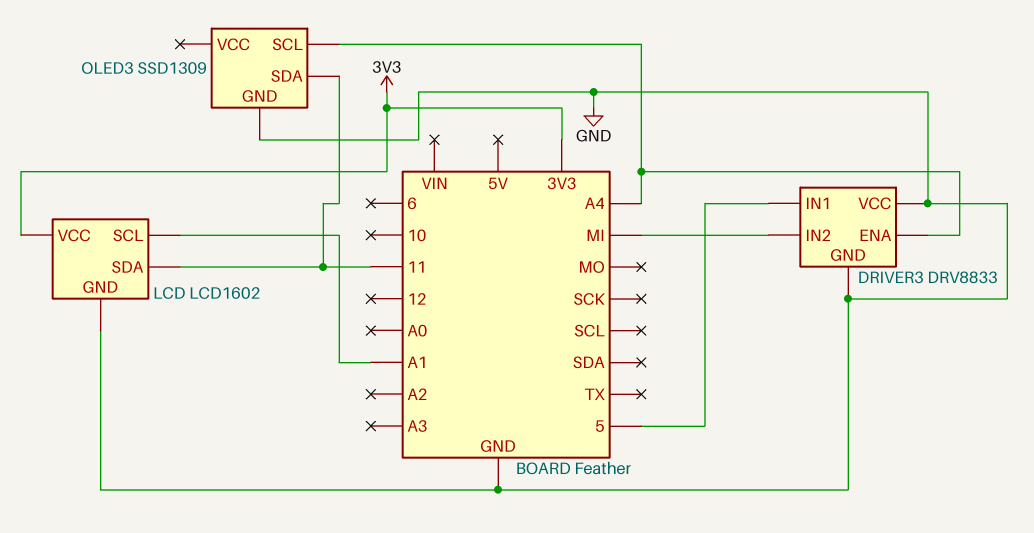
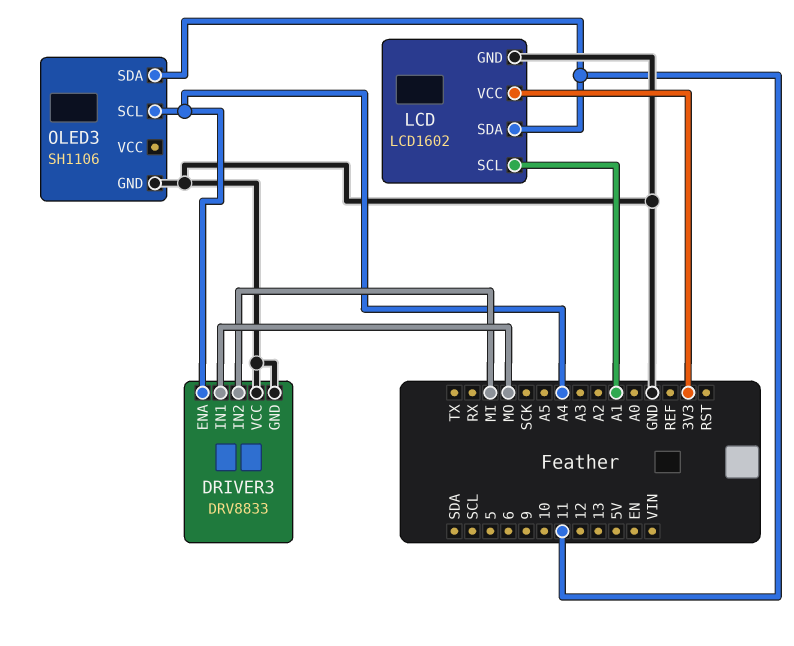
DRIVER3 pin IN1: 5 -> MO
OLED3: SSD1309 -> SH1106

